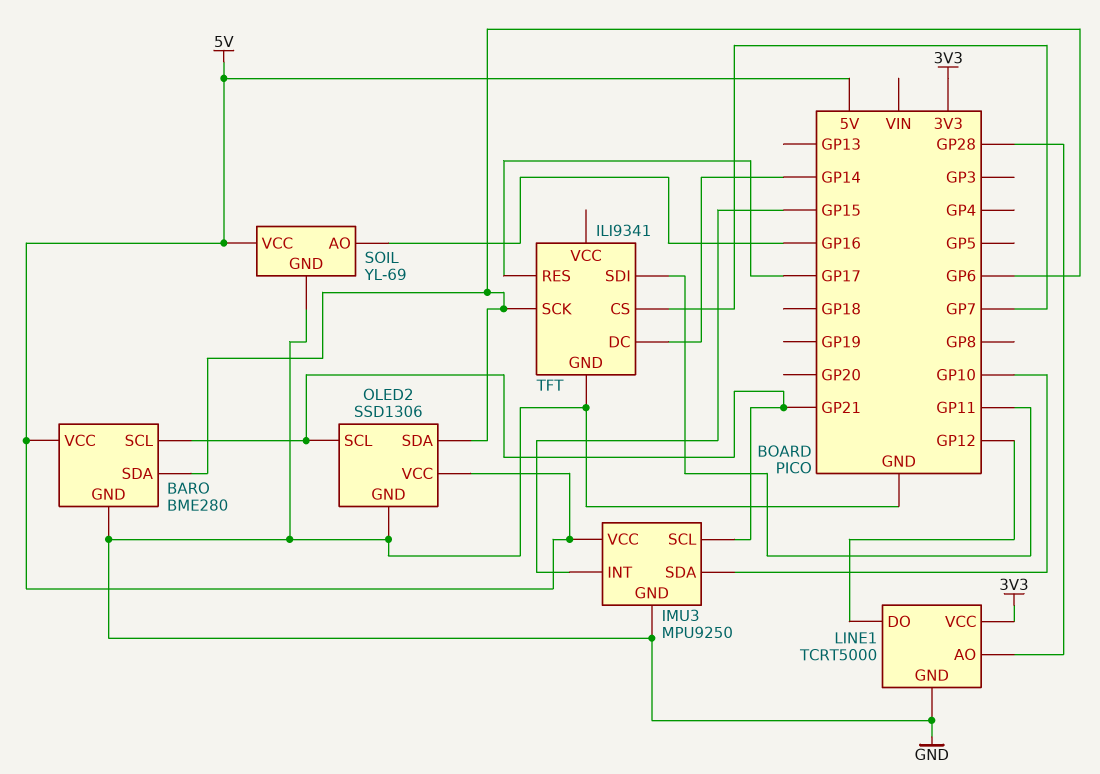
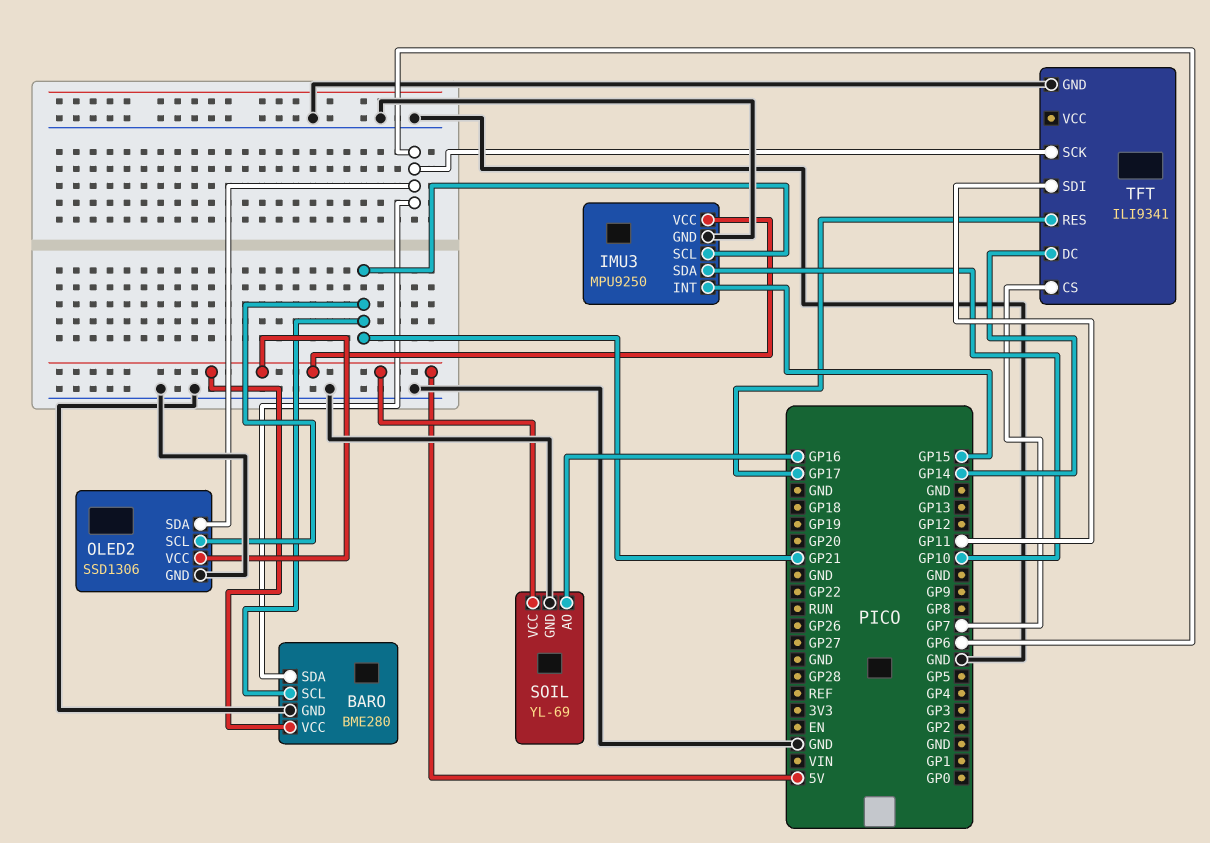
LINE1: TCRT5000 -> none
LINE1 pin AO: GP28 -> none
LINE1 pin DO: GP12 -> none
LINE1 pin GND: GND -> none
LINE1 pin VCC: 3V3 -> none

